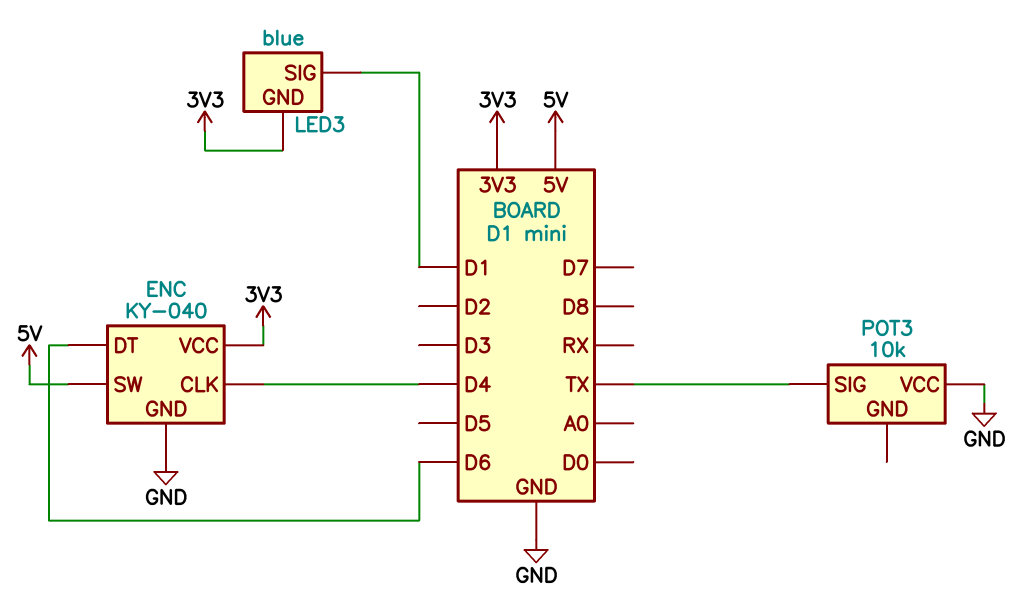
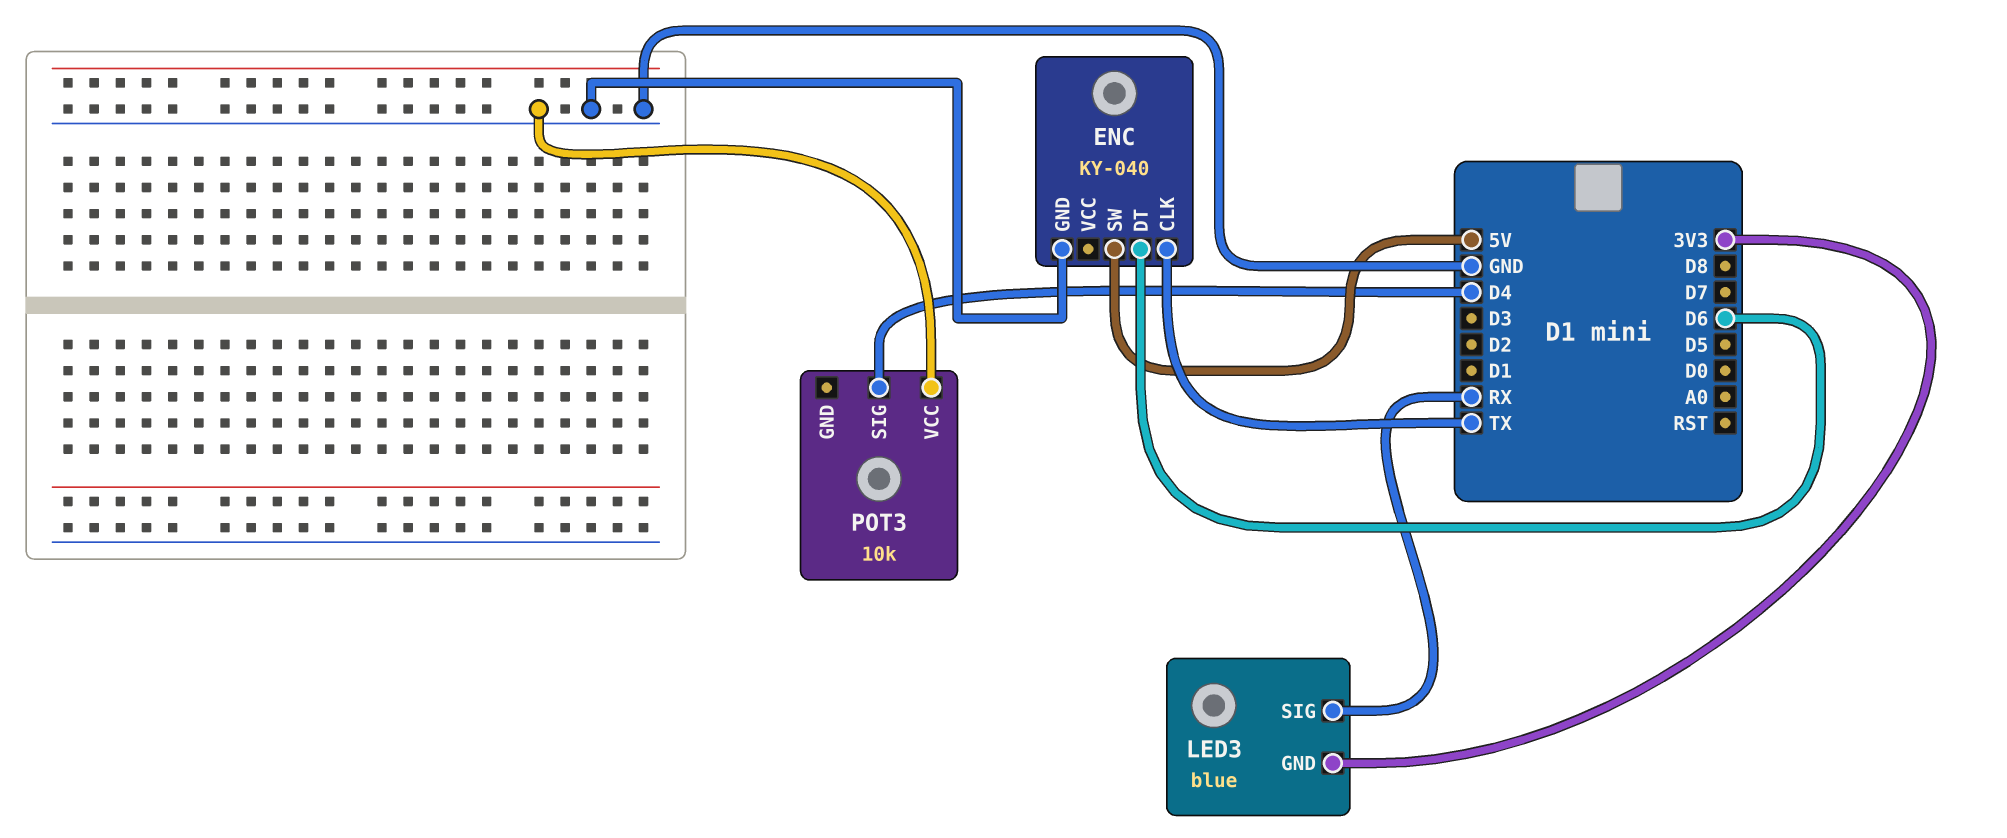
ENC pin CLK: D4 -> TX
ENC pin VCC: 3V3 -> none
LED3 pin SIG: D1 -> RX
POT3 pin SIG: TX -> D4

